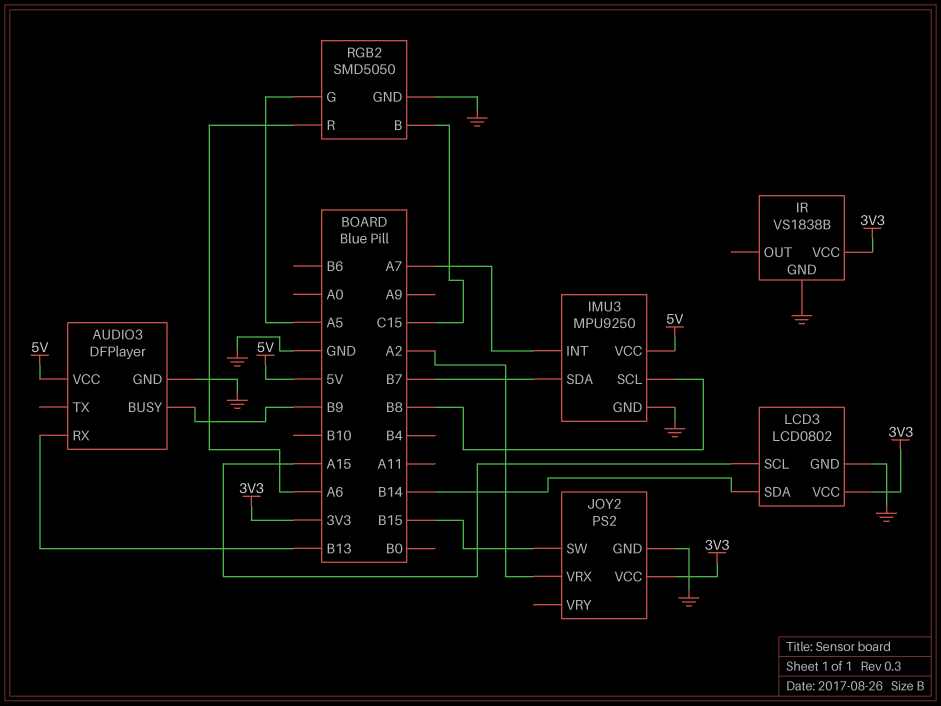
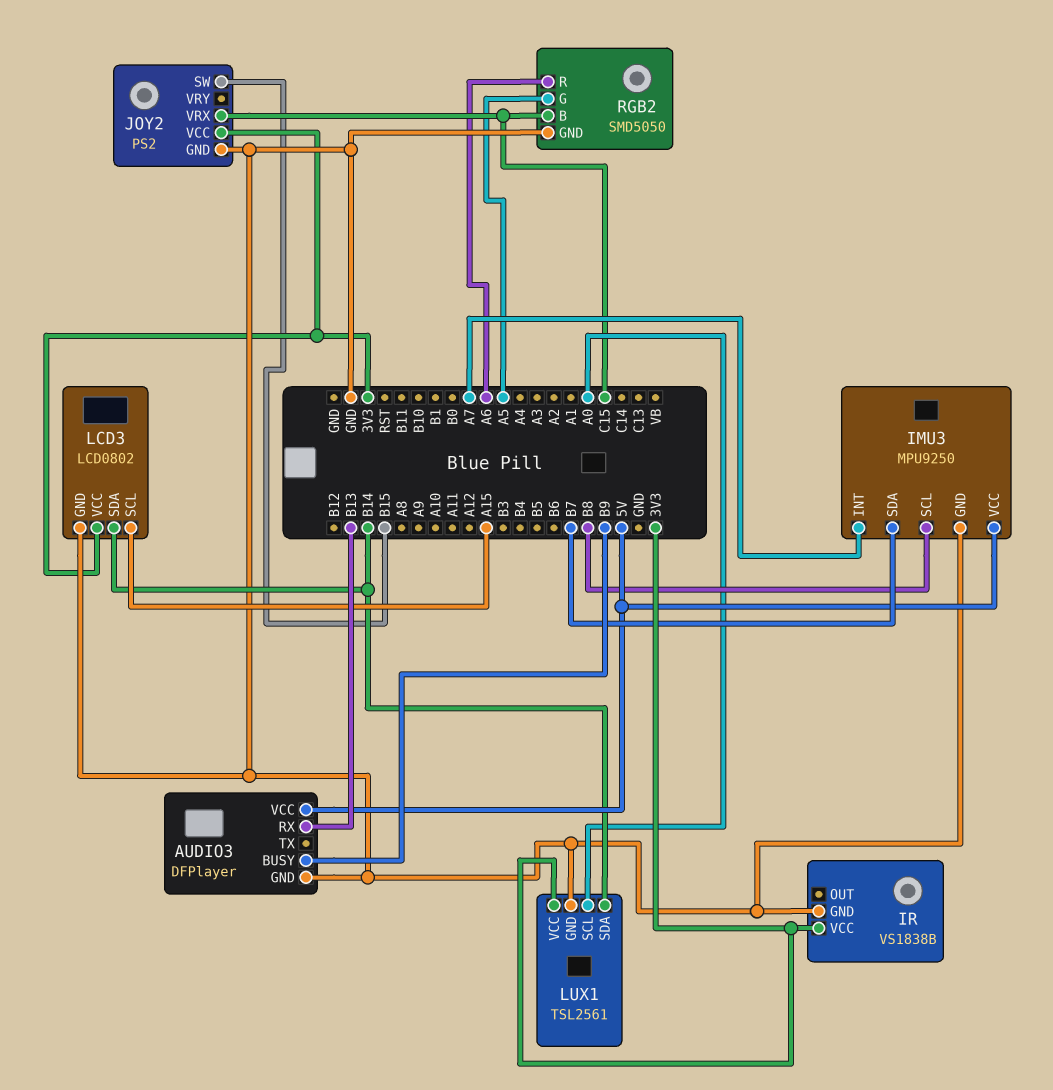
JOY2 pin VRX: A2 -> C15
LUX1: none -> TSL2561
LUX1 pin GND: none -> GND
LUX1 pin SCL: none -> A0
LUX1 pin SDA: none -> B14
LUX1 pin VCC: none -> 3V3

